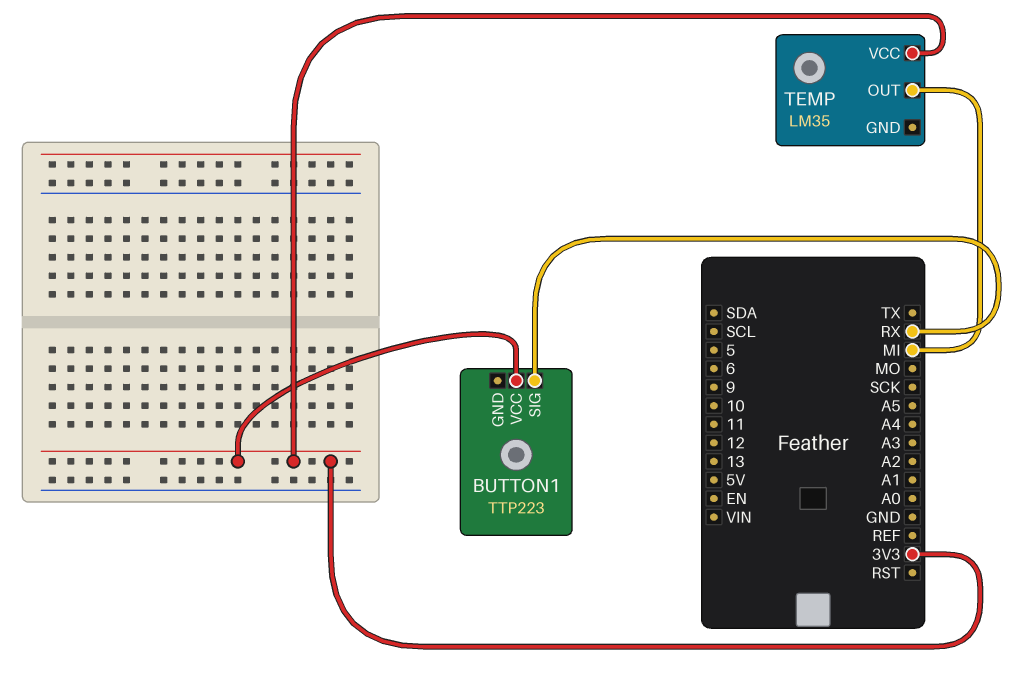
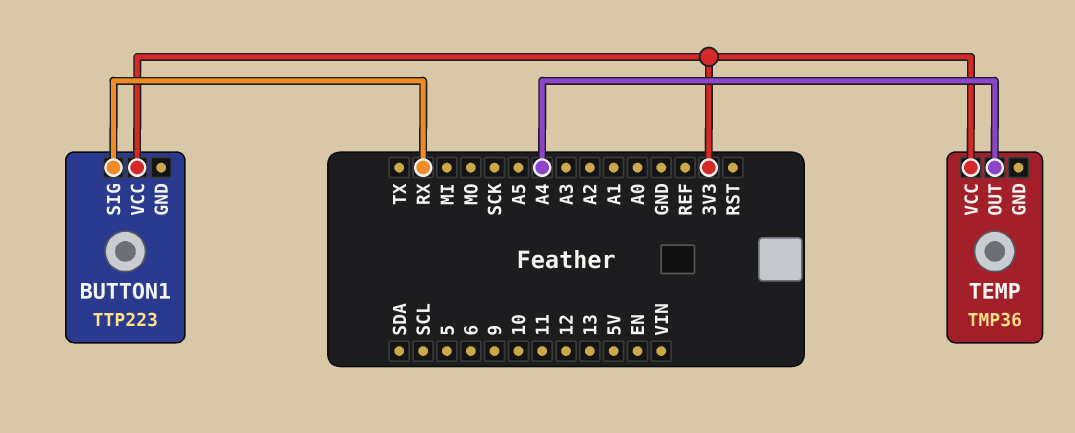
TEMP: LM35 -> TMP36
TEMP pin OUT: MI -> A4

